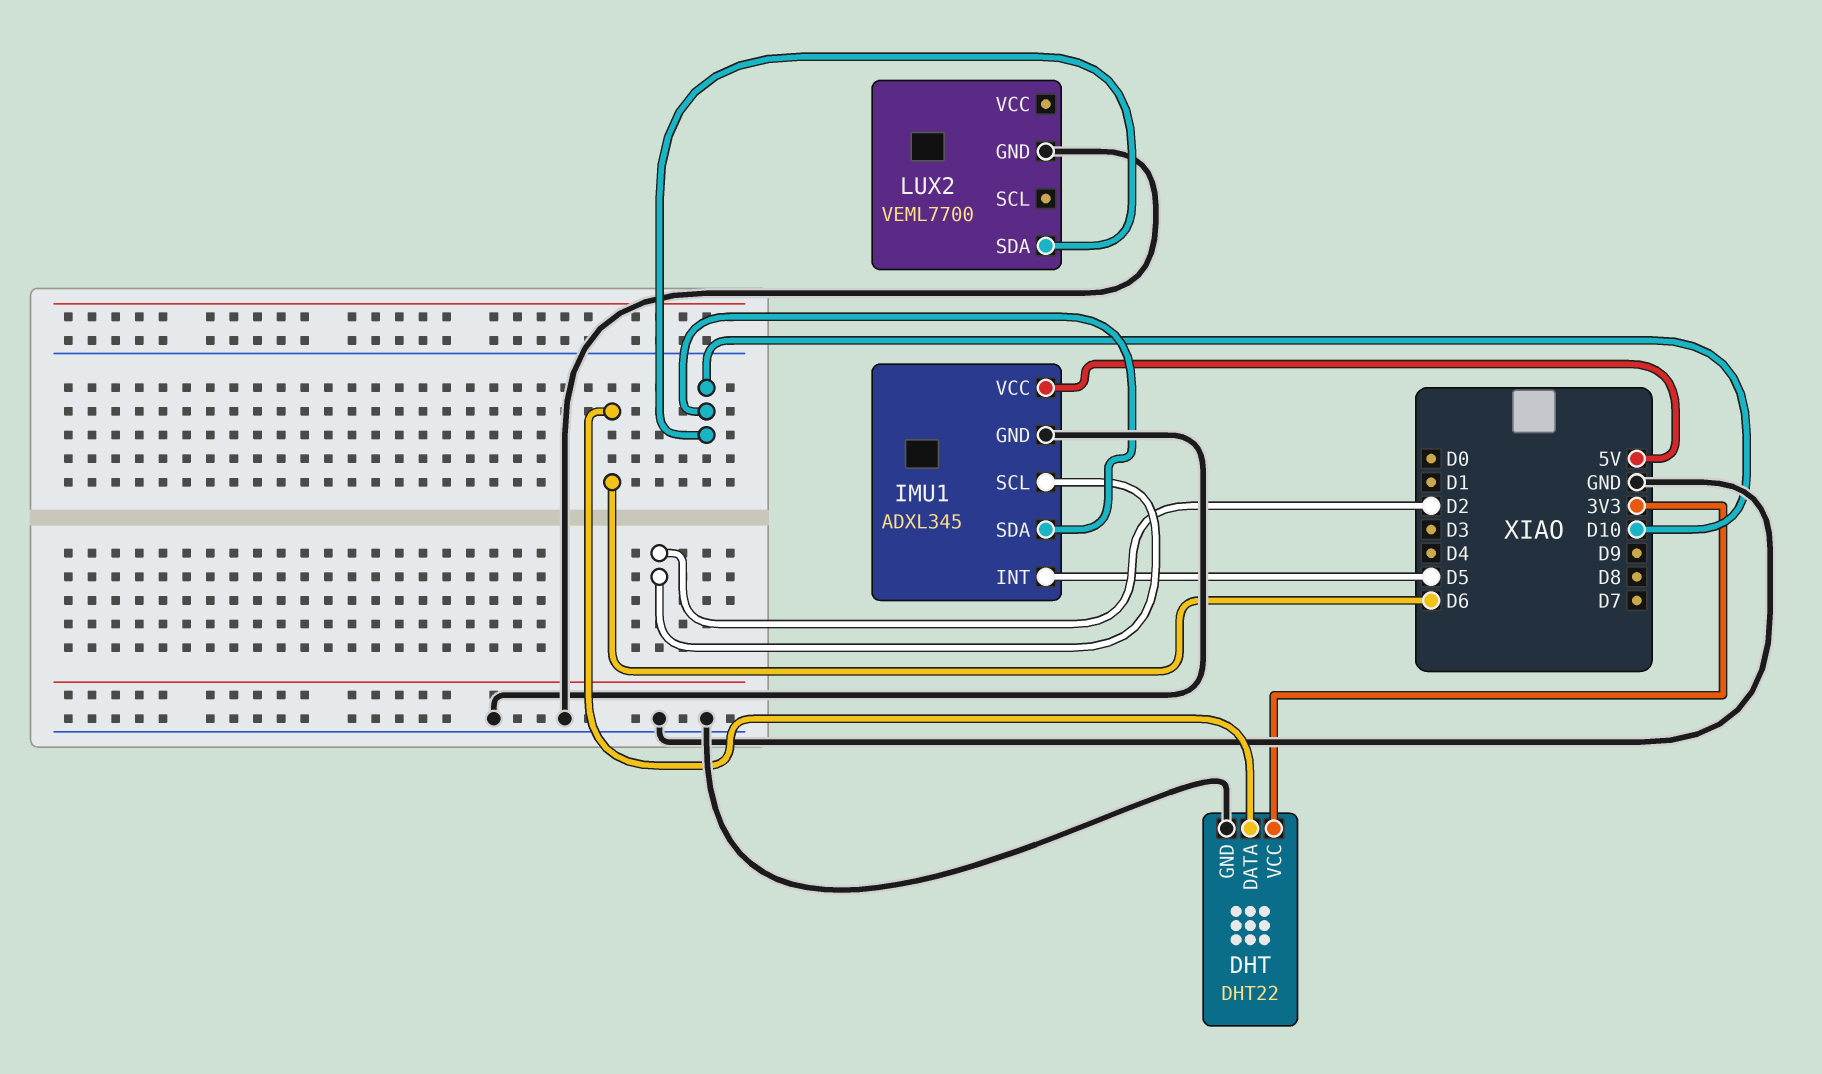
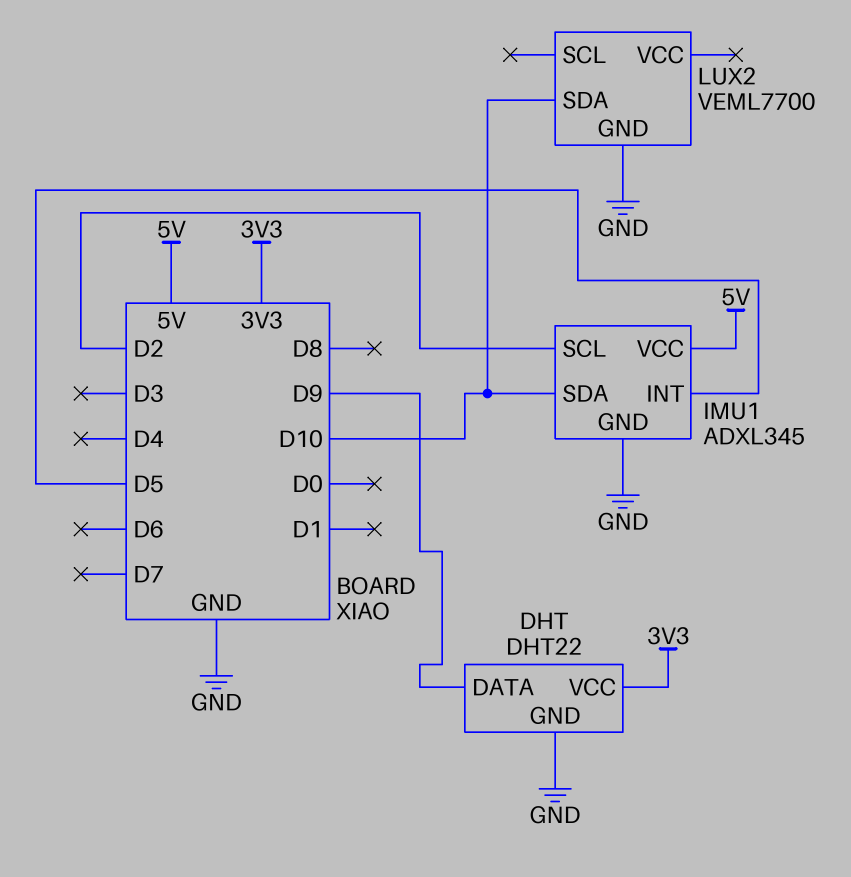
DHT pin DATA: D6 -> D9

